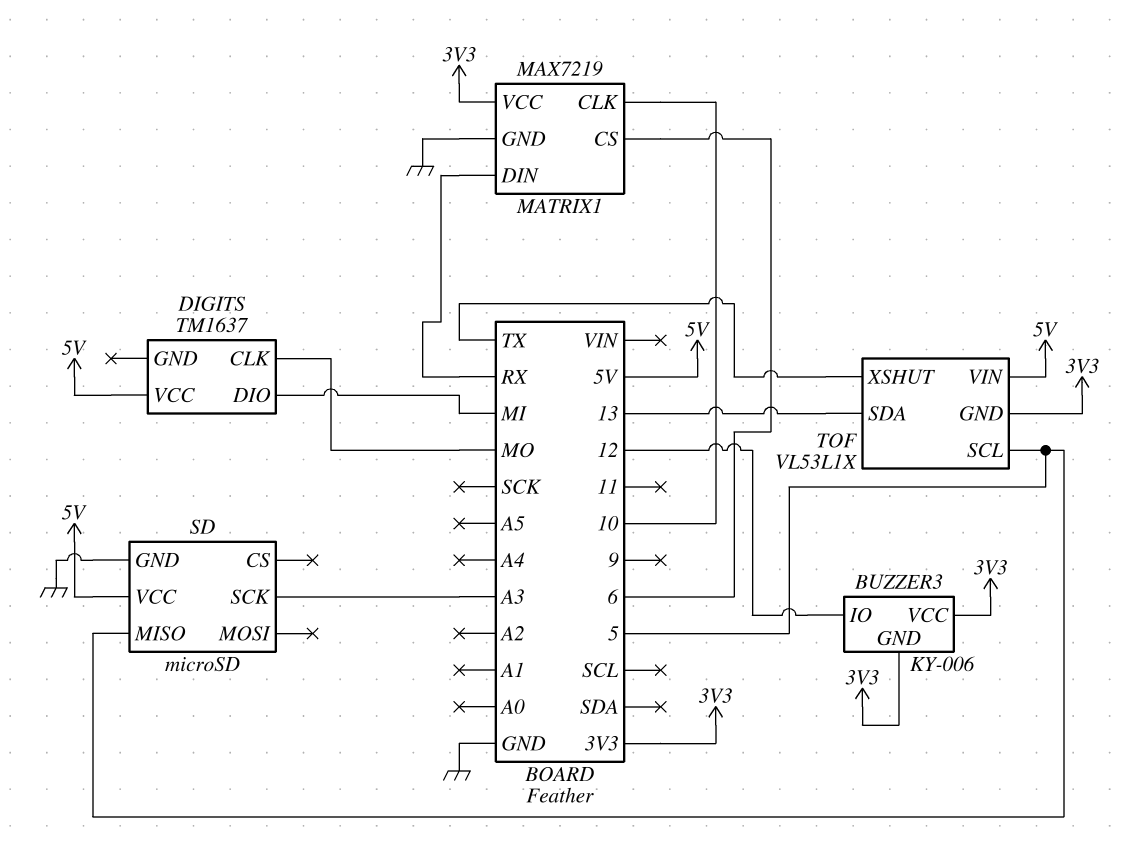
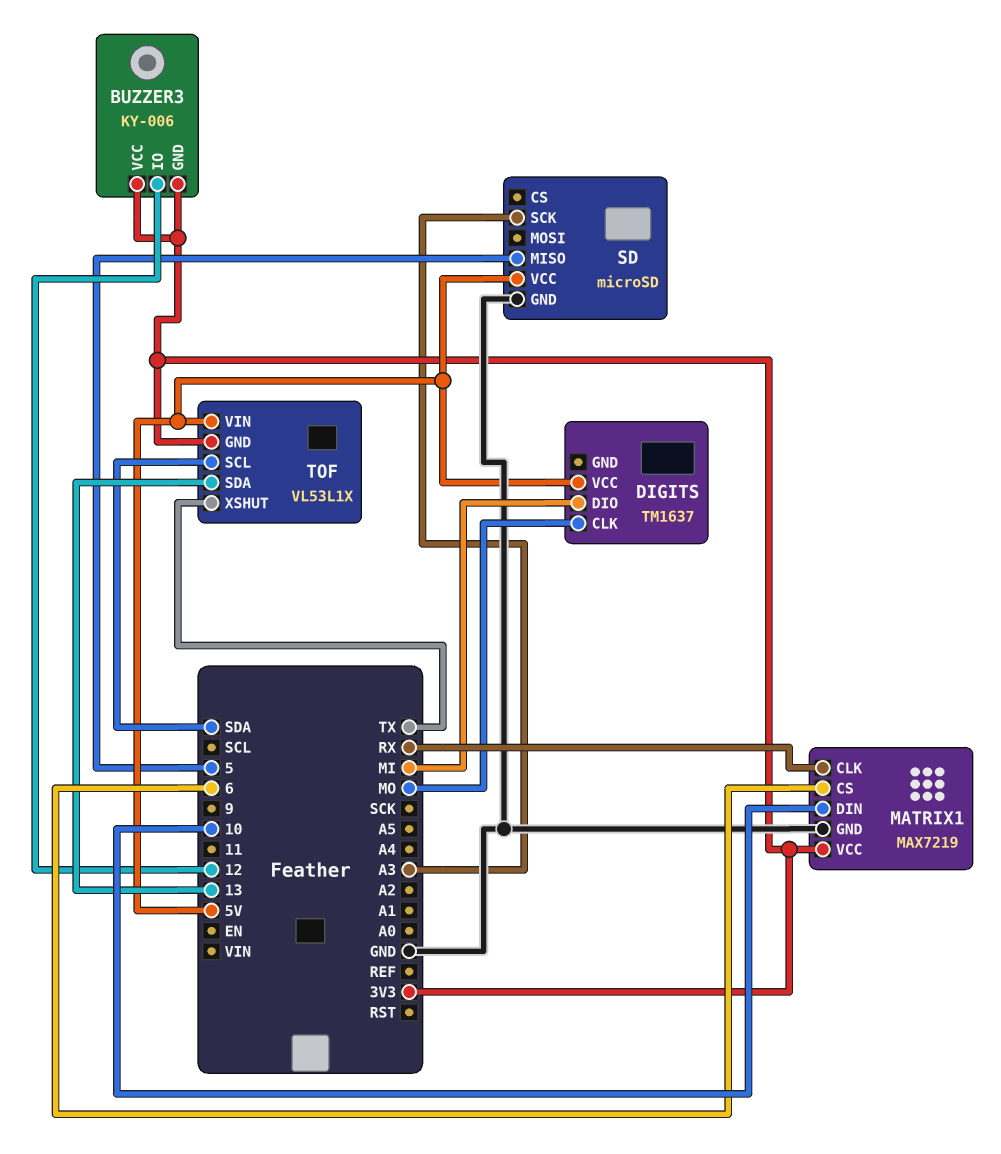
MATRIX1 pin CLK: 10 -> RX
MATRIX1 pin DIN: RX -> 10
TOF pin SCL: 5 -> SDA

